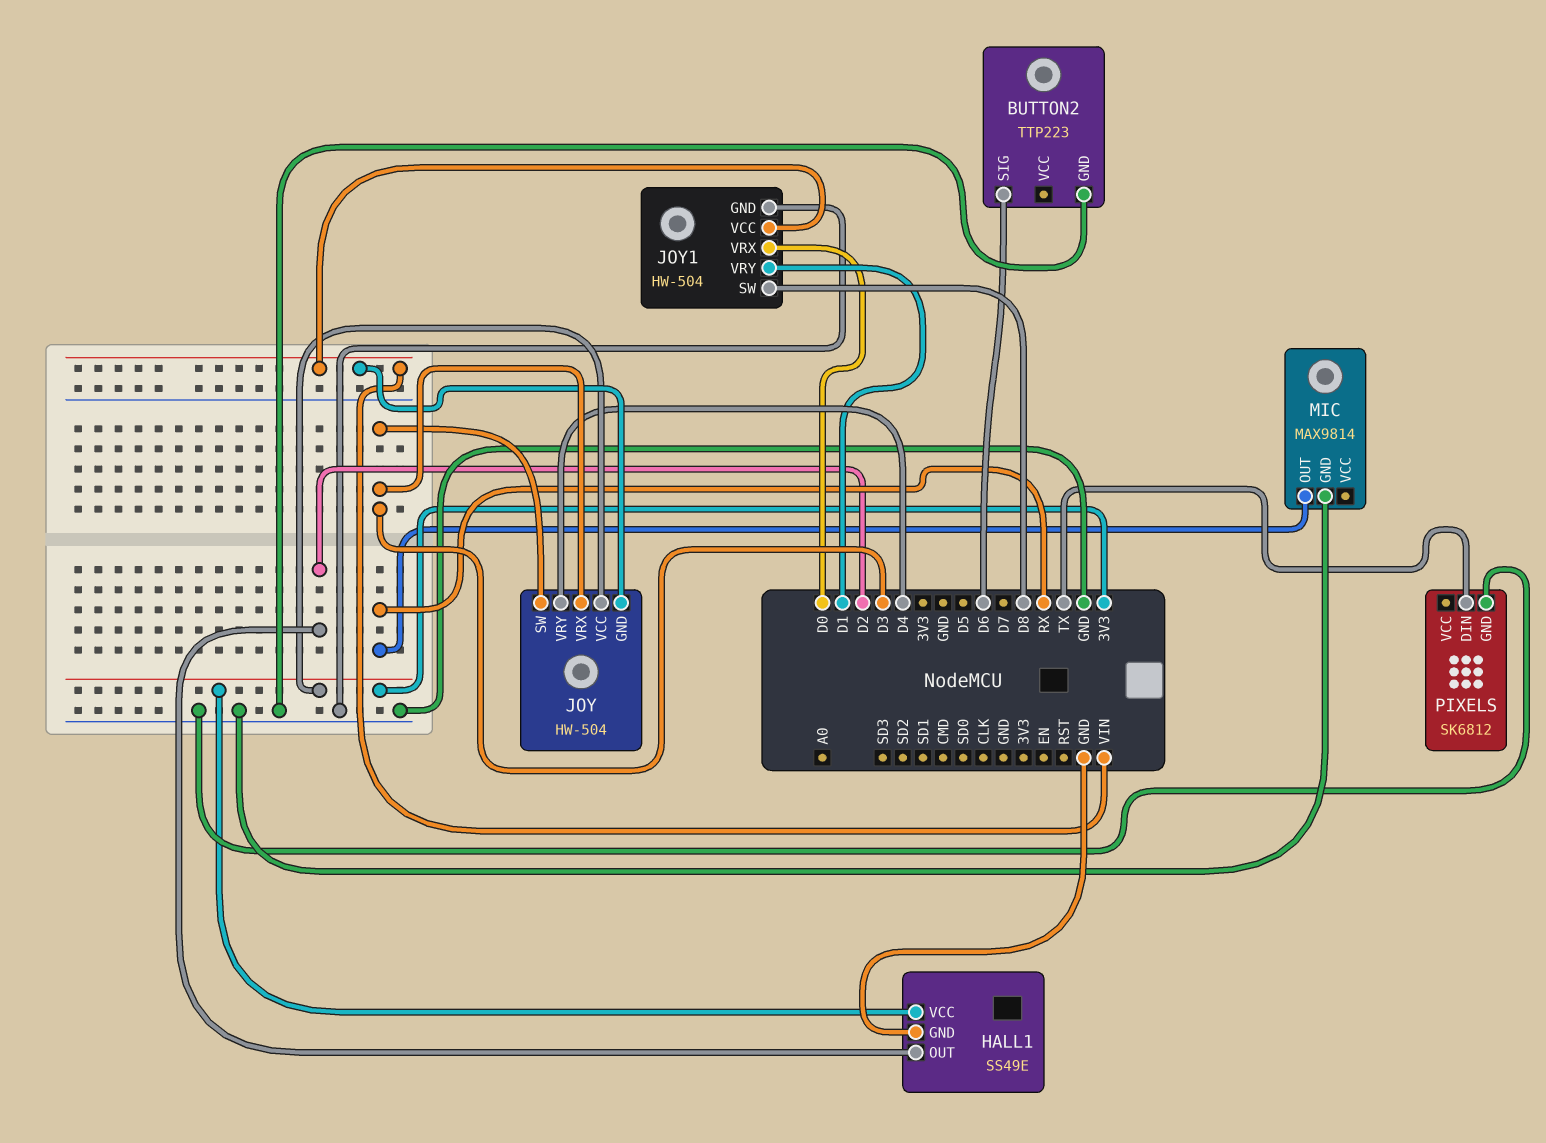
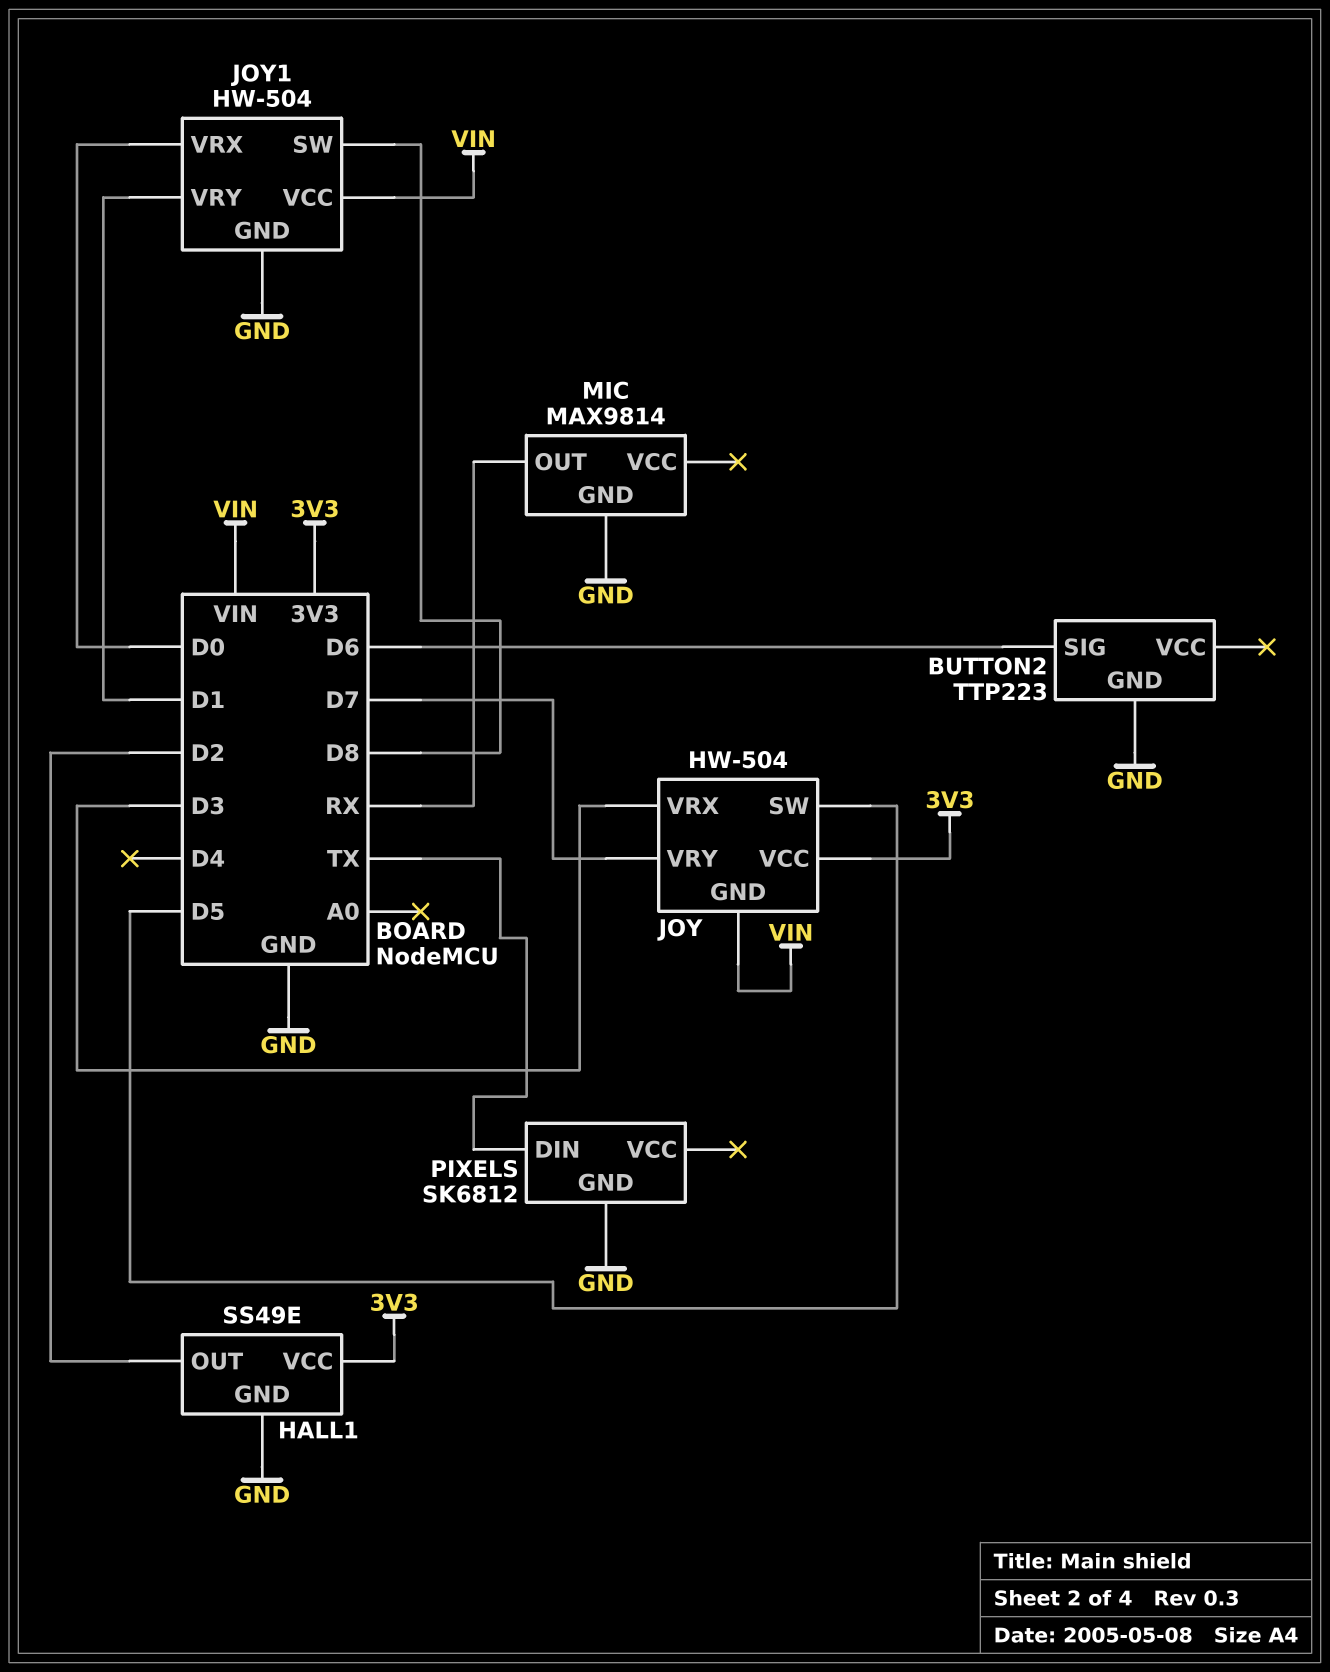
JOY pin SW: D3 -> D5
JOY pin VRY: D4 -> D7

